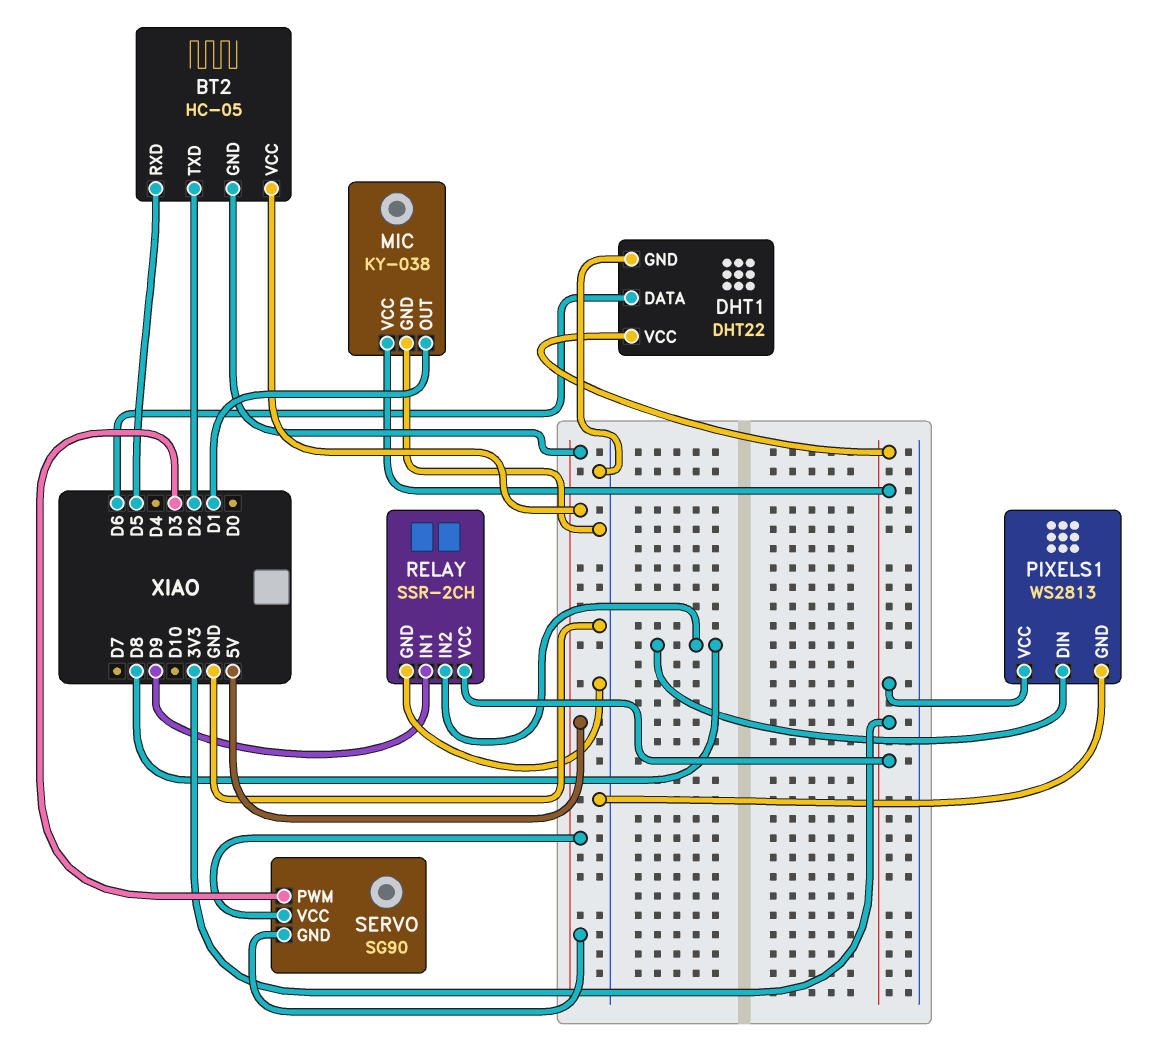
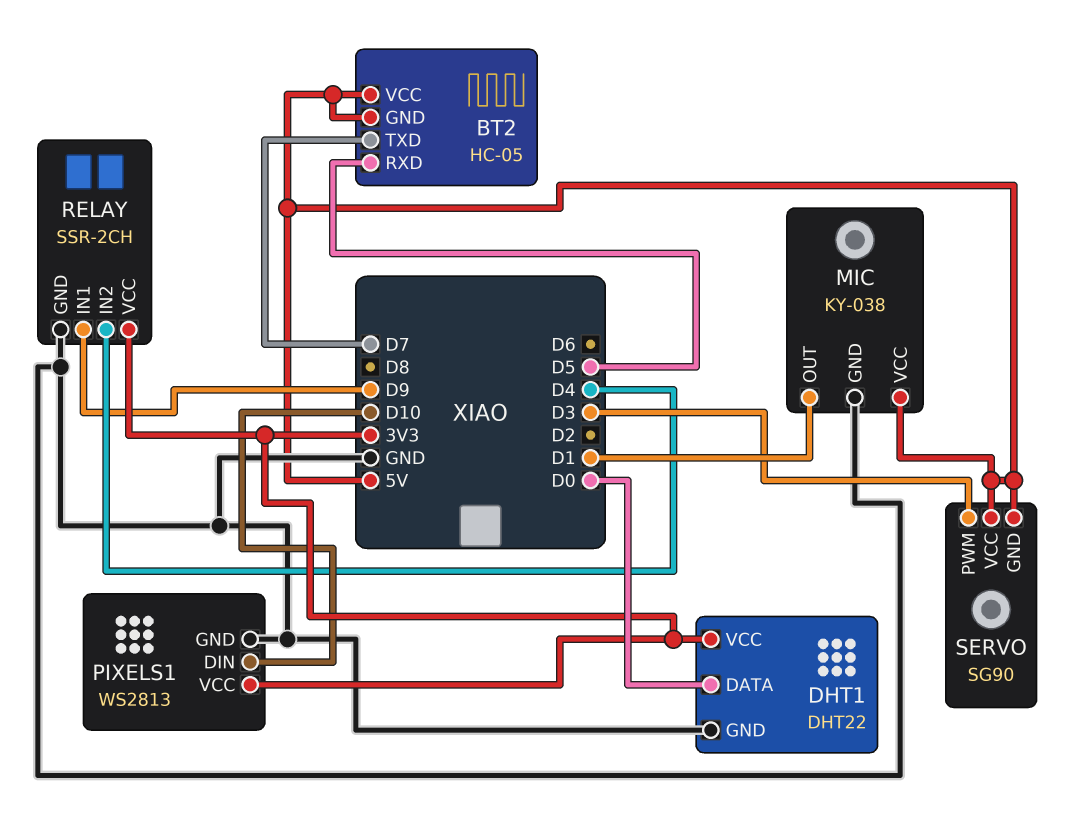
BT2 pin TXD: D2 -> D7
DHT1 pin DATA: D6 -> D0
MIC pin VCC: 3V3 -> 5V
PIXELS1 pin DIN: D8 -> D10
RELAY pin IN2: D8 -> D4

